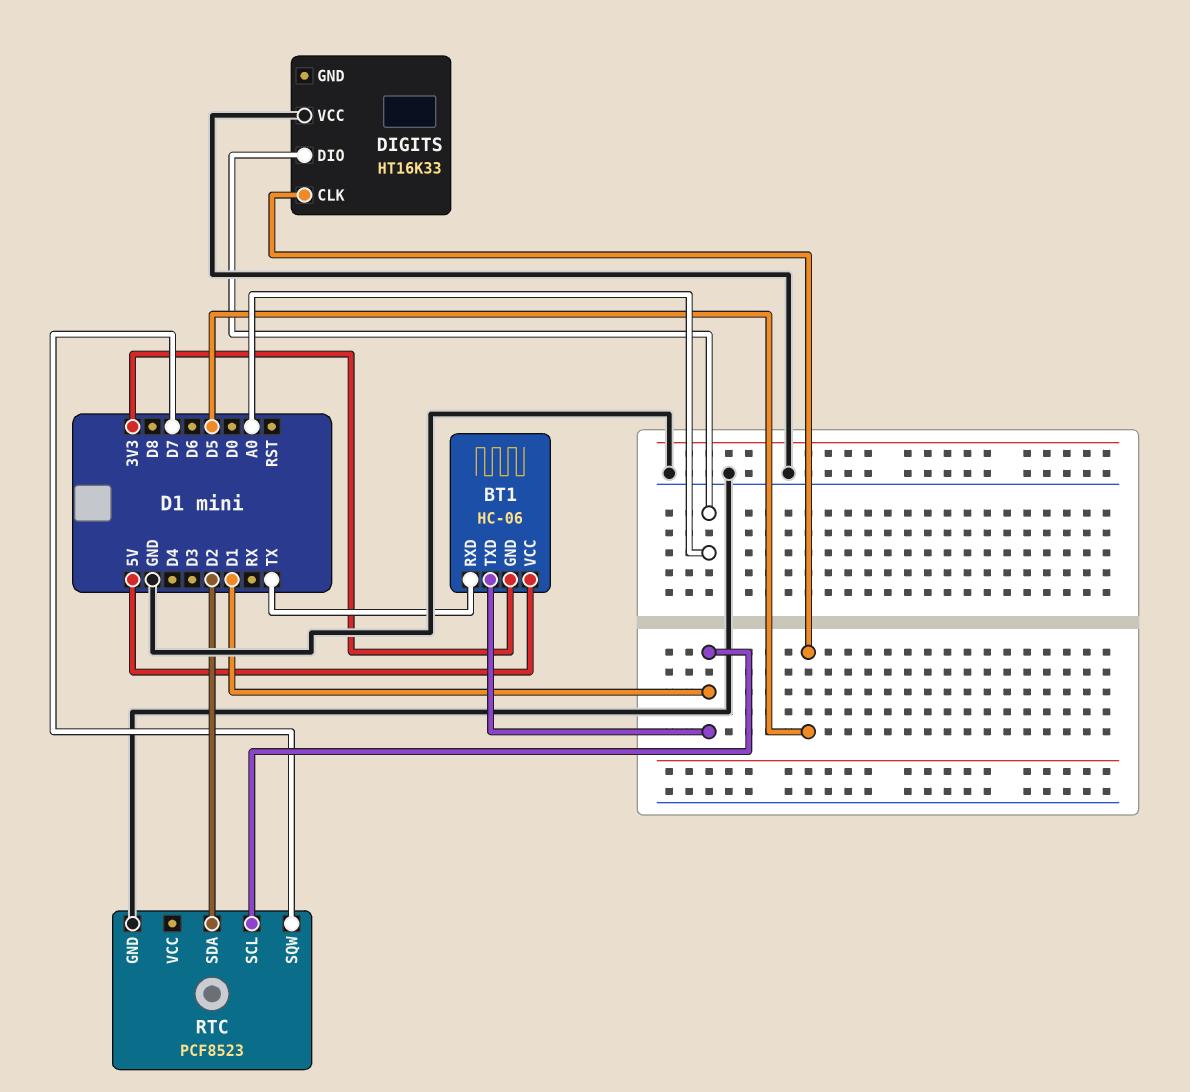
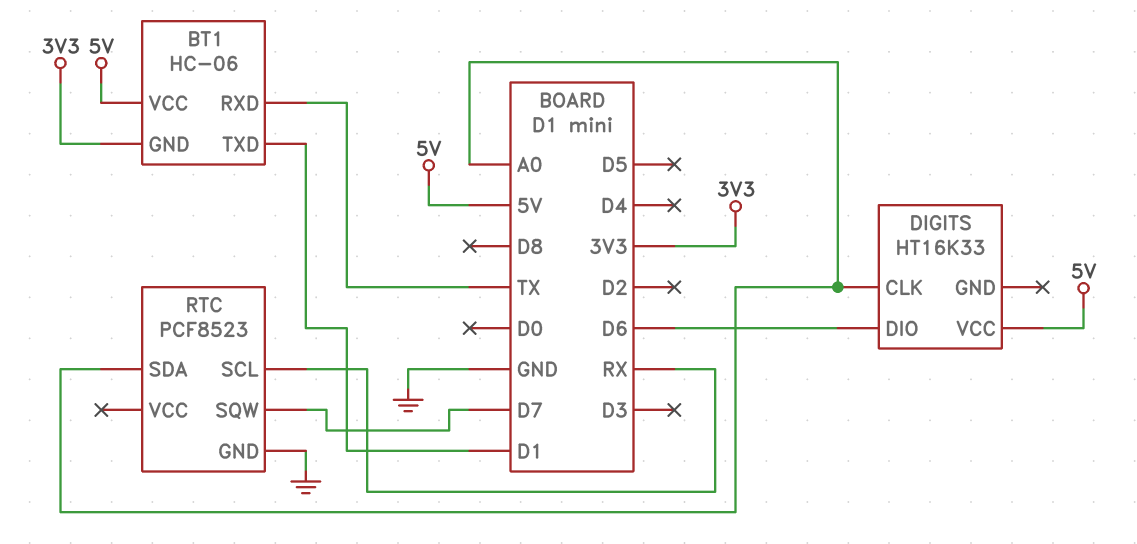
DIGITS pin CLK: D5 -> A0
DIGITS pin DIO: A0 -> D6
DIGITS pin VCC: GND -> 5V
RTC pin SCL: D1 -> RX
RTC pin SDA: D2 -> A0

